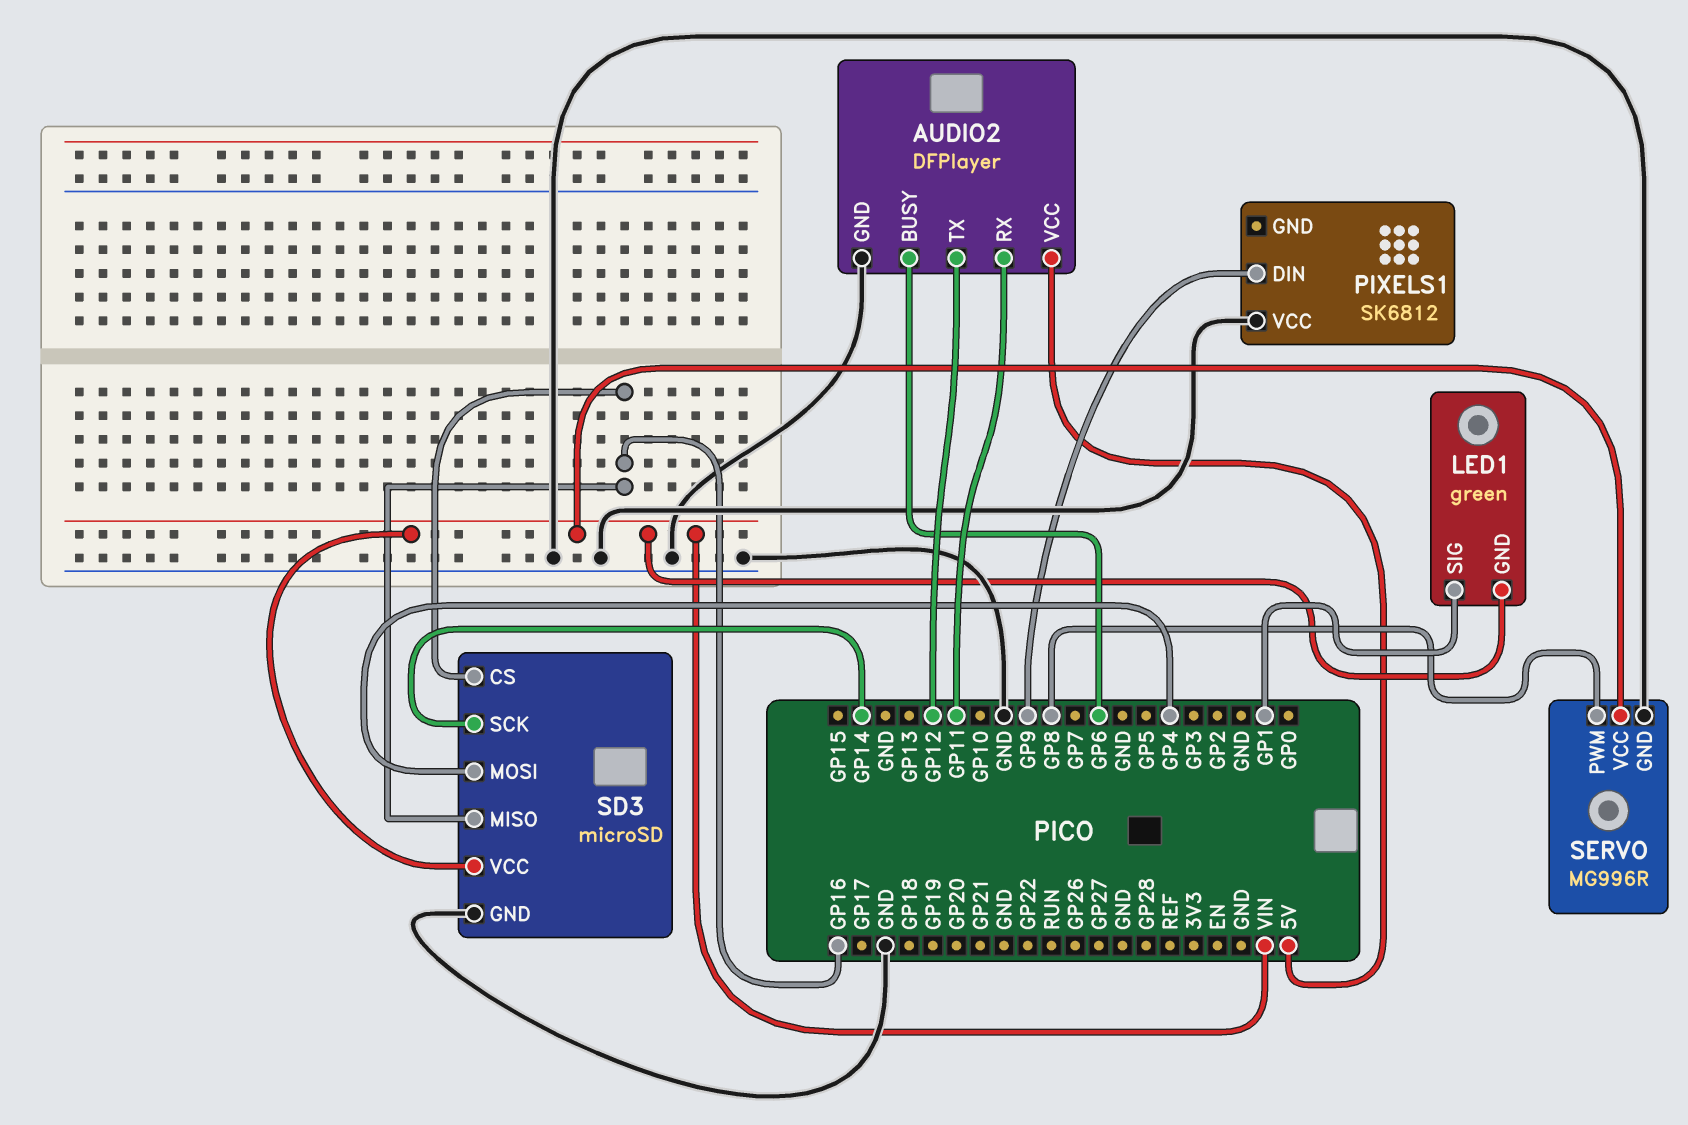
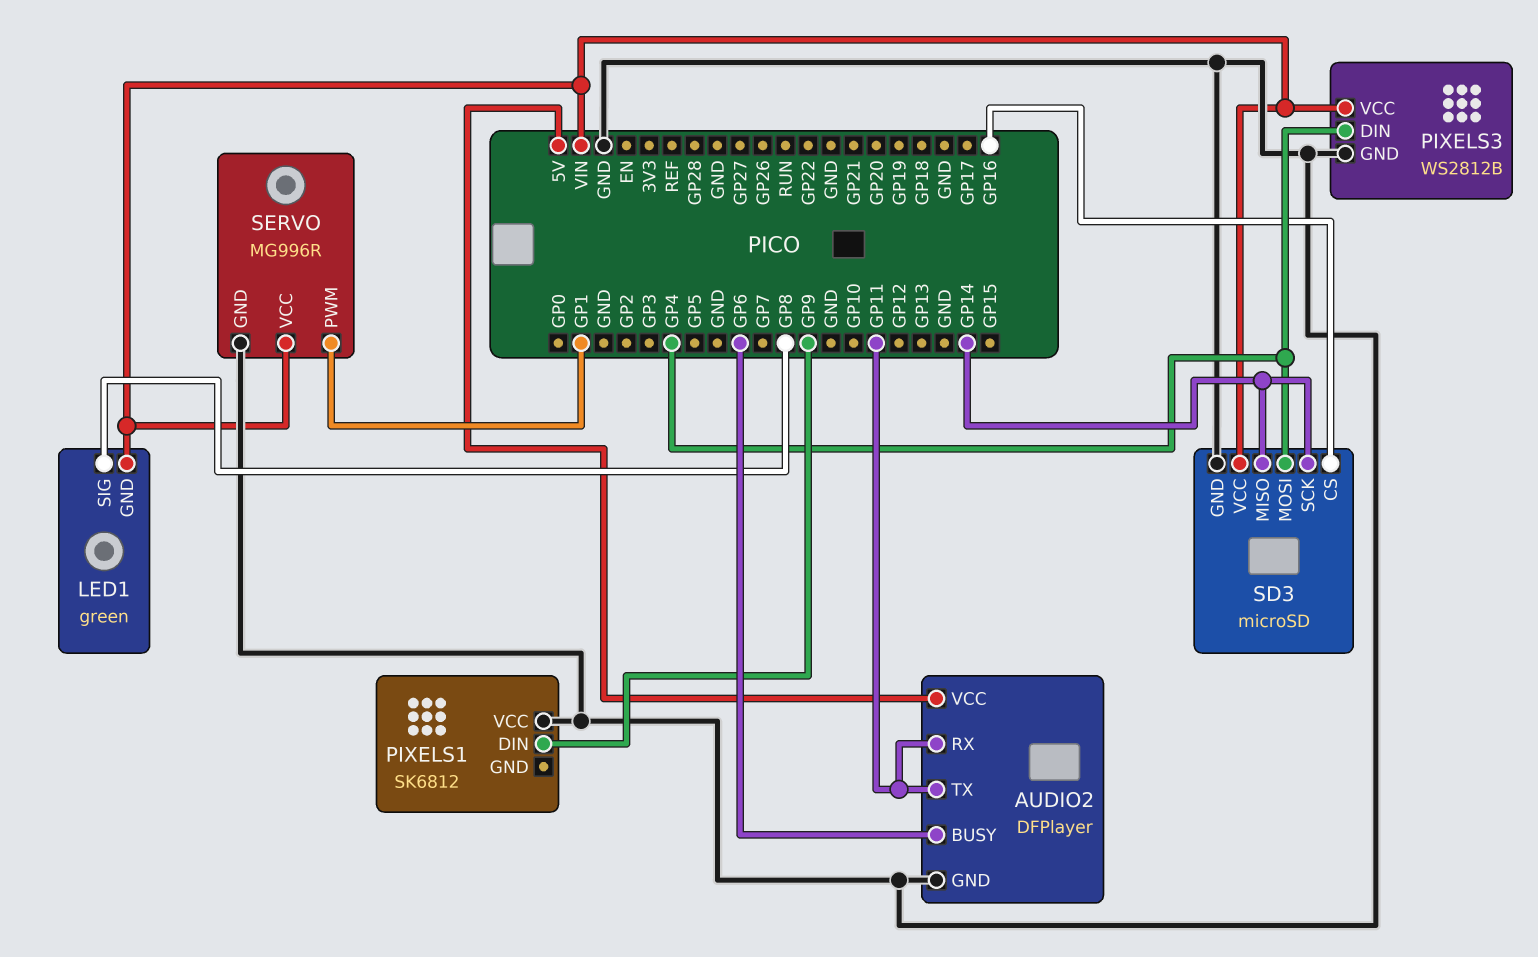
AUDIO2 pin TX: GP12 -> GP11
LED1 pin SIG: GP1 -> GP8
PIXELS3: none -> WS2812B
PIXELS3 pin DIN: none -> GP4
PIXELS3 pin GND: none -> GND
PIXELS3 pin VCC: none -> VIN
SD3 pin MISO: GP16 -> GP14
SERVO pin PWM: GP8 -> GP1

